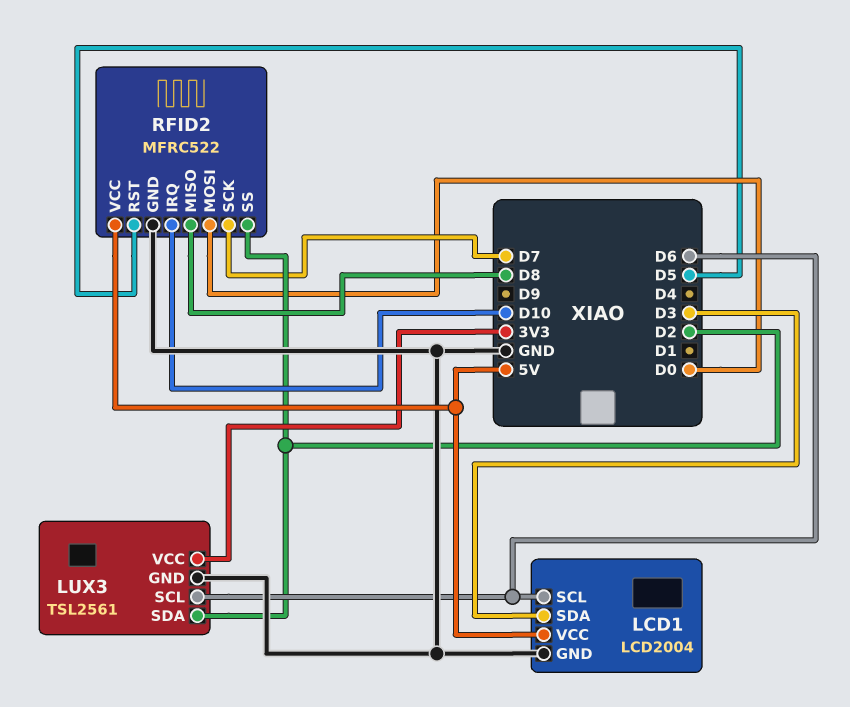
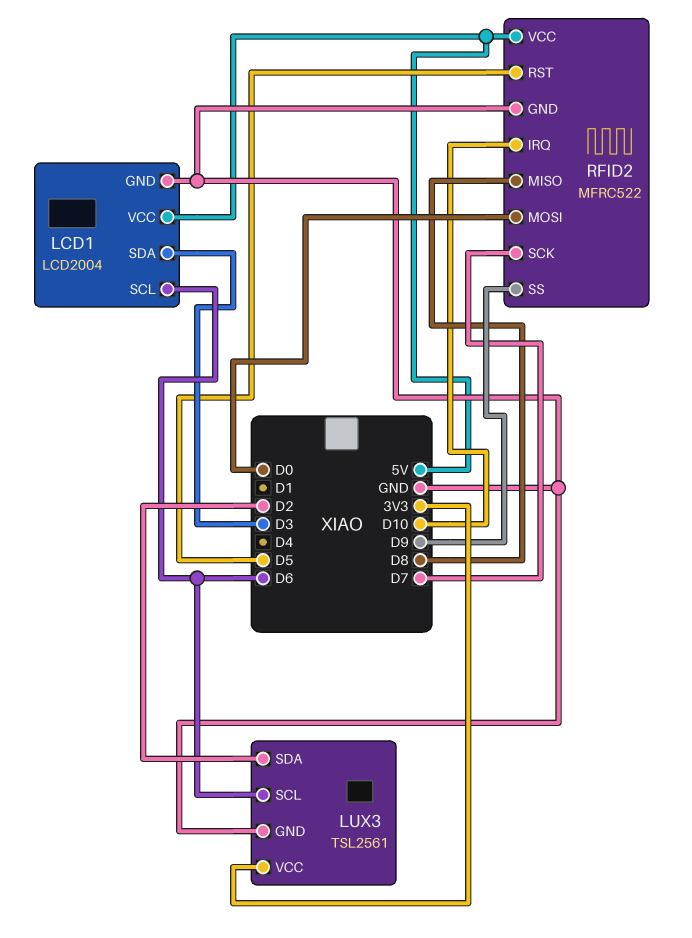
RFID2 pin SS: D2 -> D9

